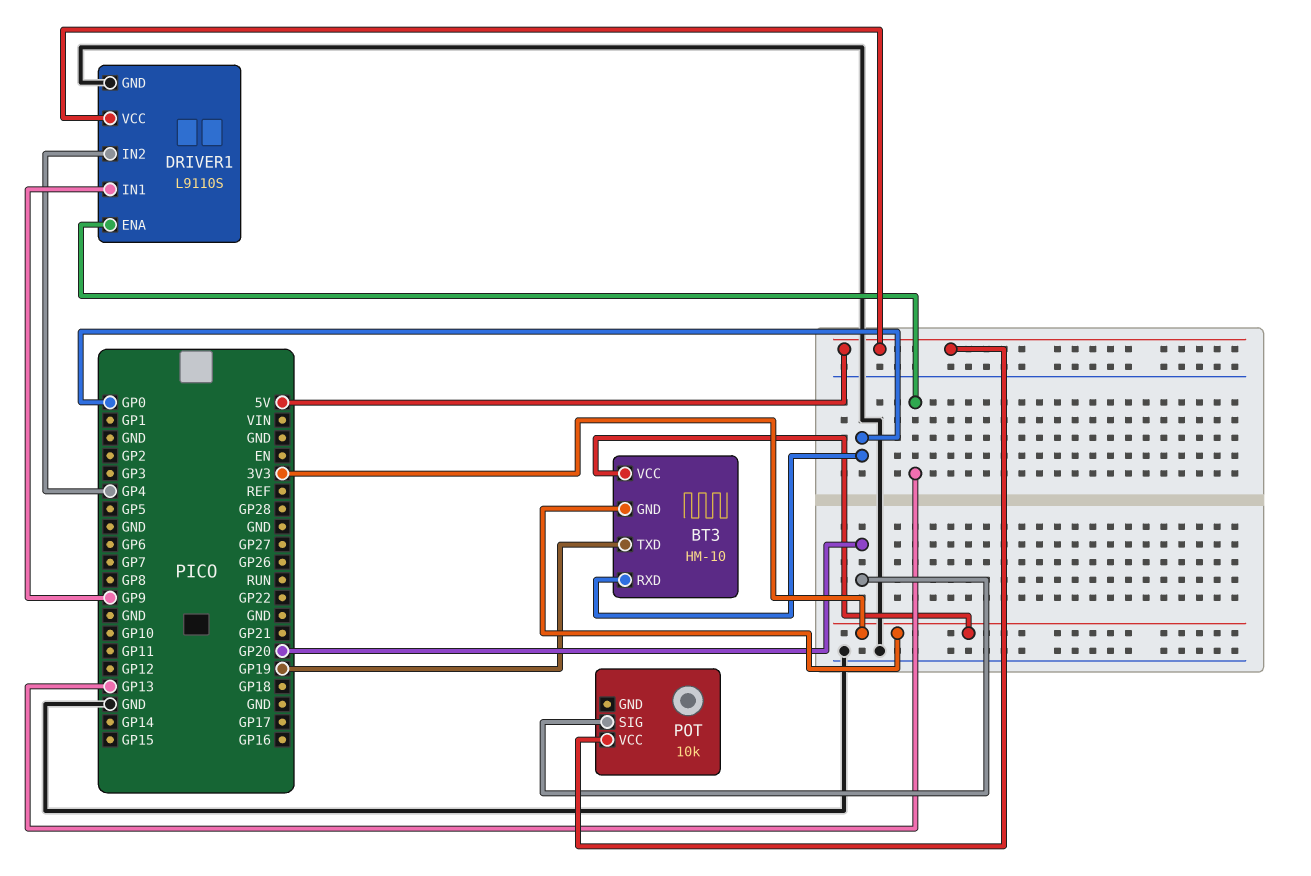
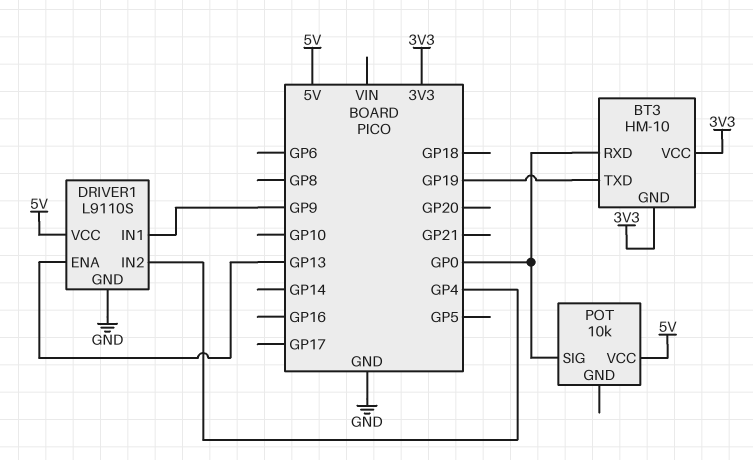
POT pin SIG: GP20 -> GP0

